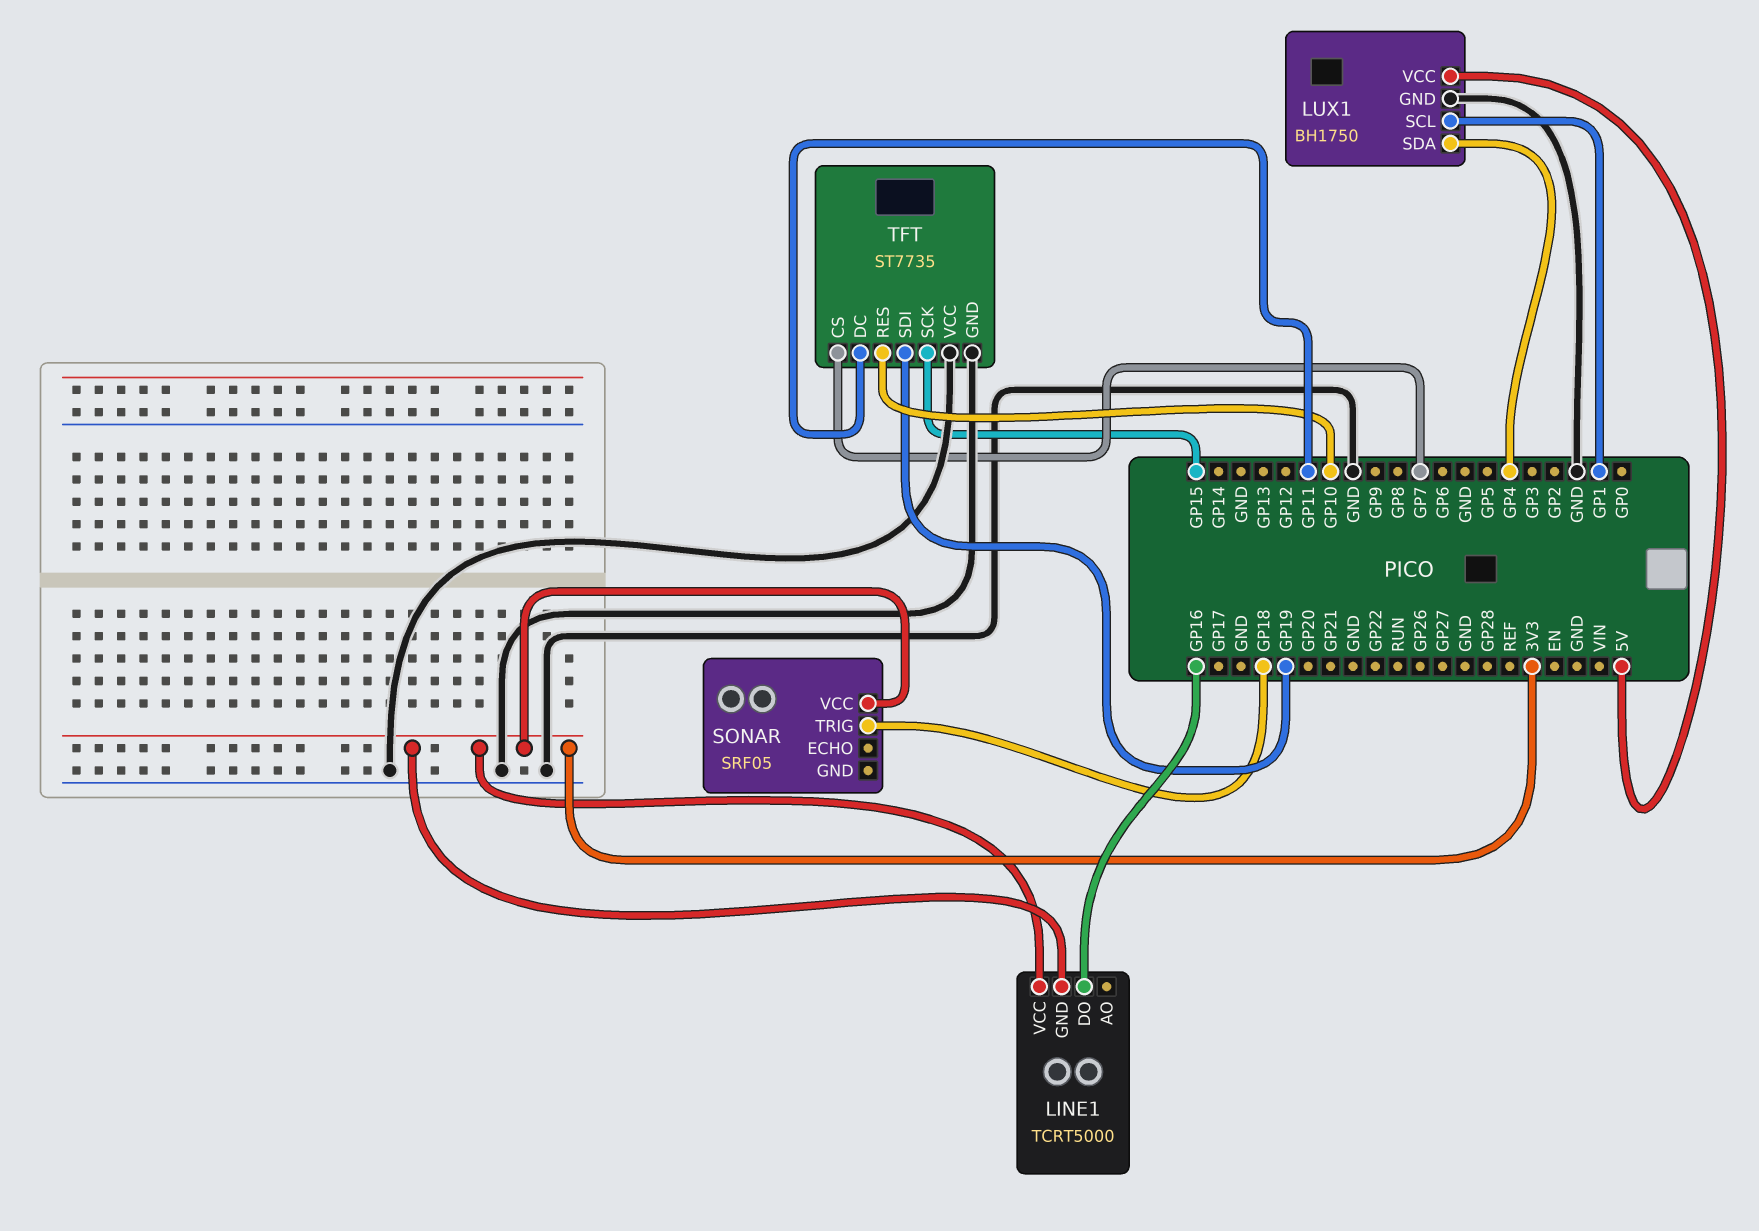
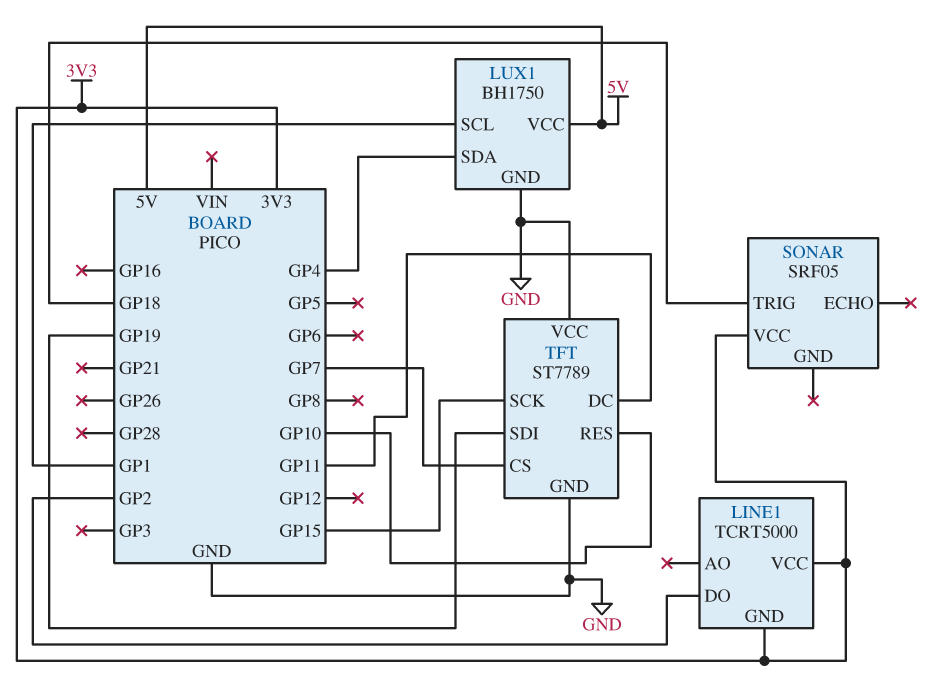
LINE1 pin DO: GP16 -> GP2
TFT: ST7735 -> ST7789

